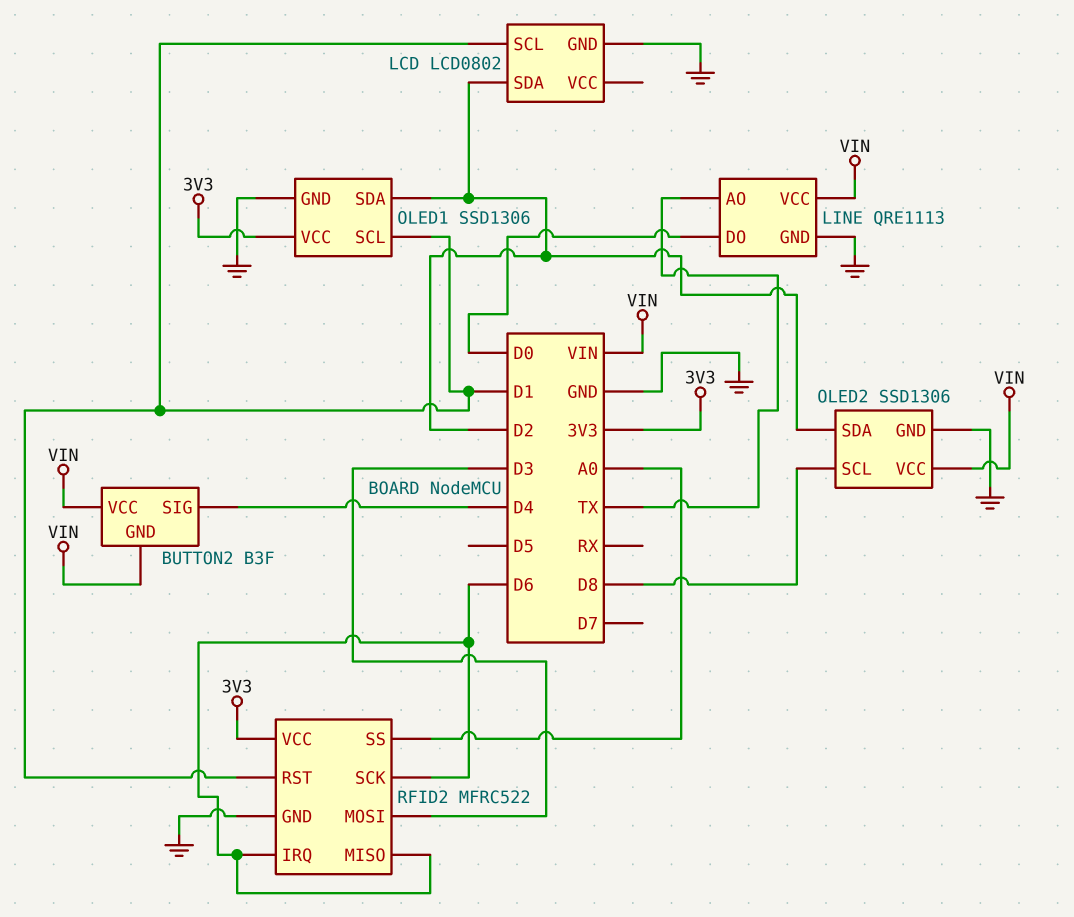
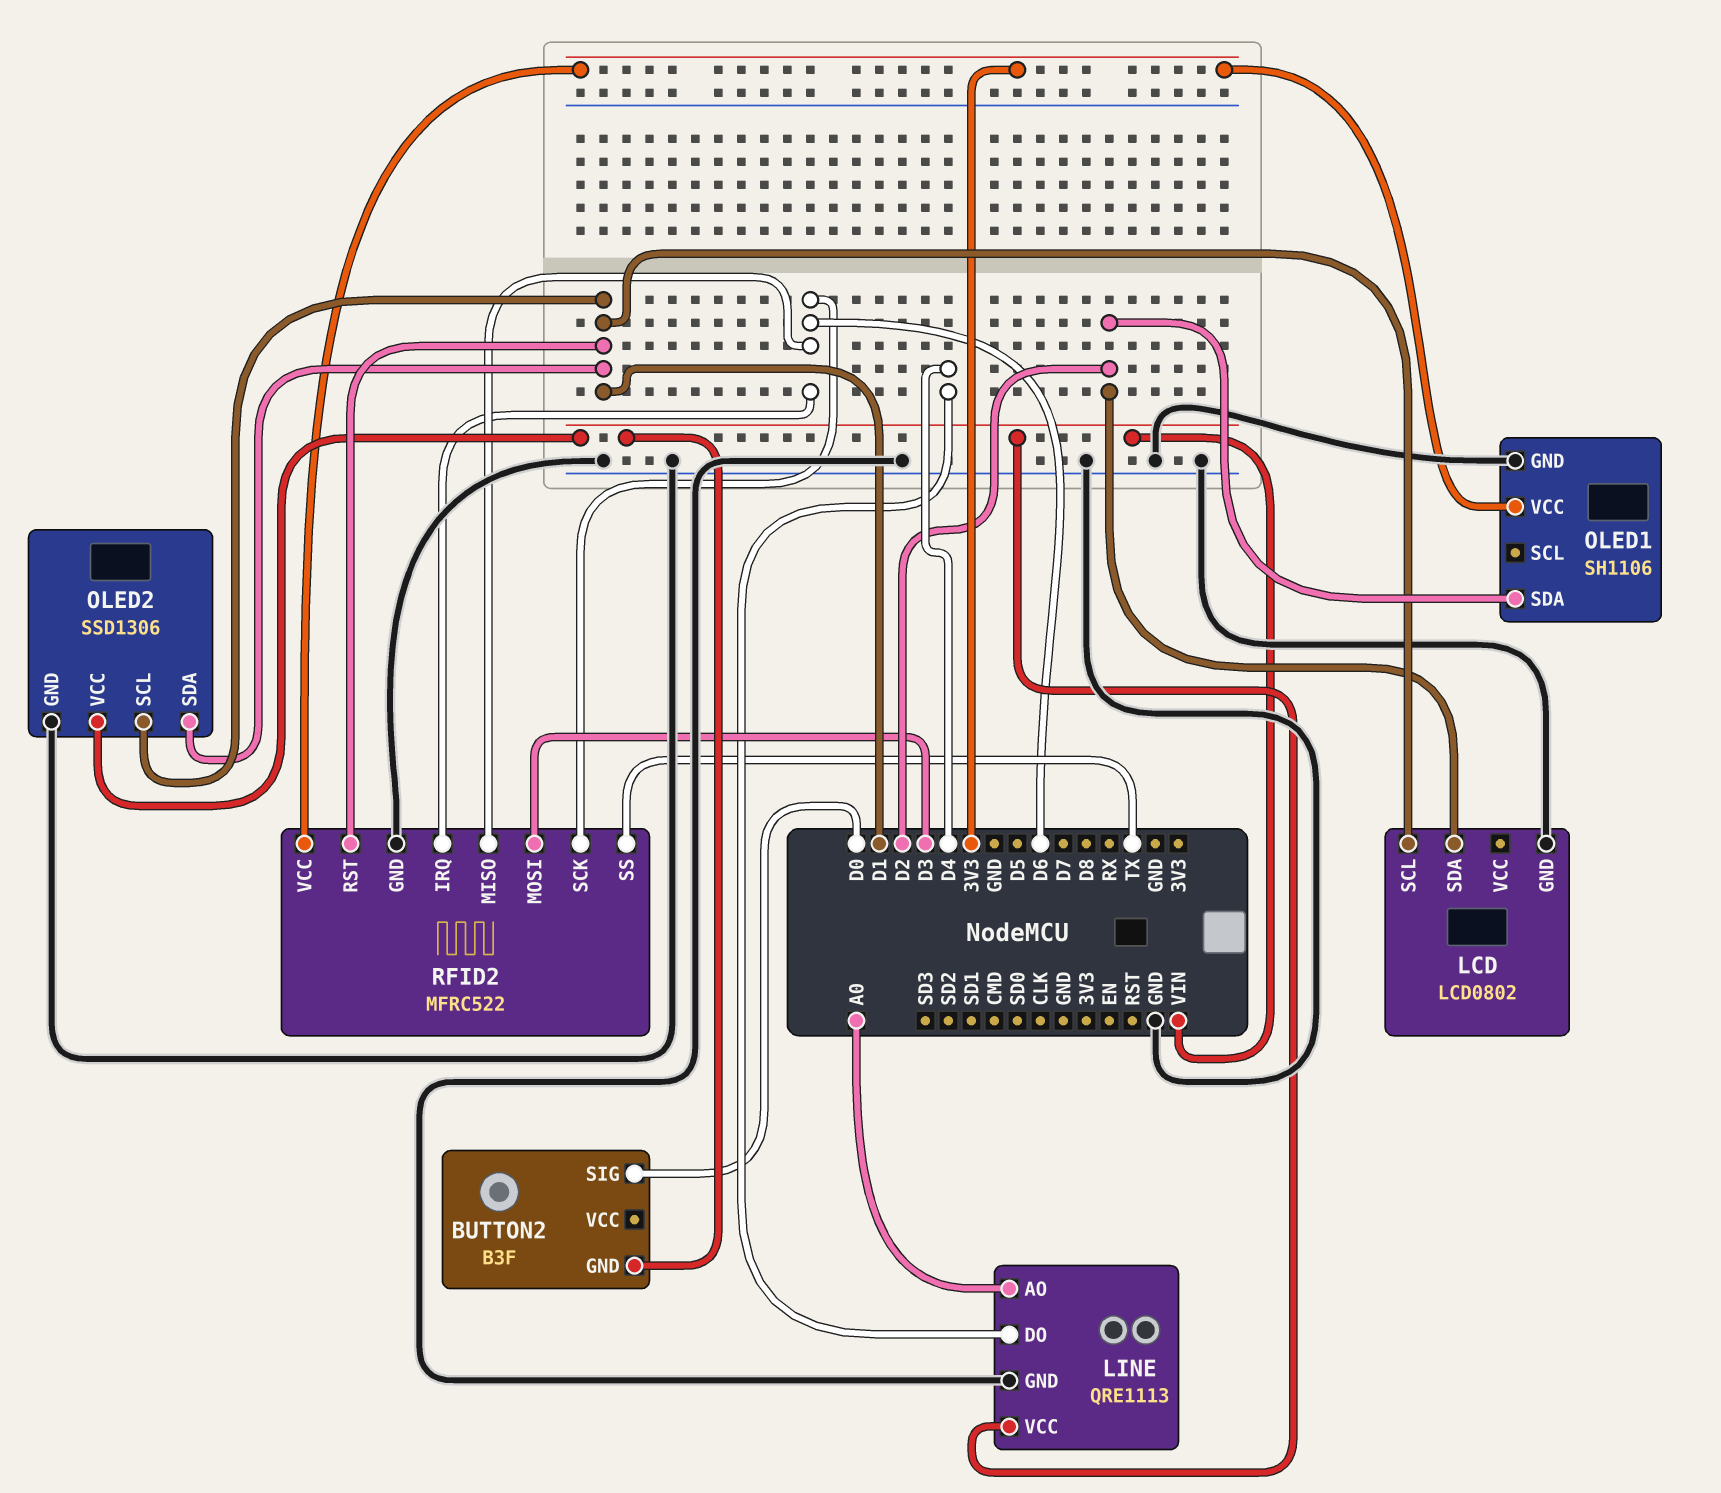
BUTTON2 pin SIG: D4 -> D0
BUTTON2 pin VCC: VIN -> none
LINE pin AO: TX -> A0
LINE pin DO: D0 -> D4
OLED1: SSD1306 -> SH1106
OLED1 pin SCL: D1 -> none
OLED2 pin SCL: D8 -> D1
OLED2 pin SDA: D2 -> D1
RFID2 pin SS: A0 -> TX

